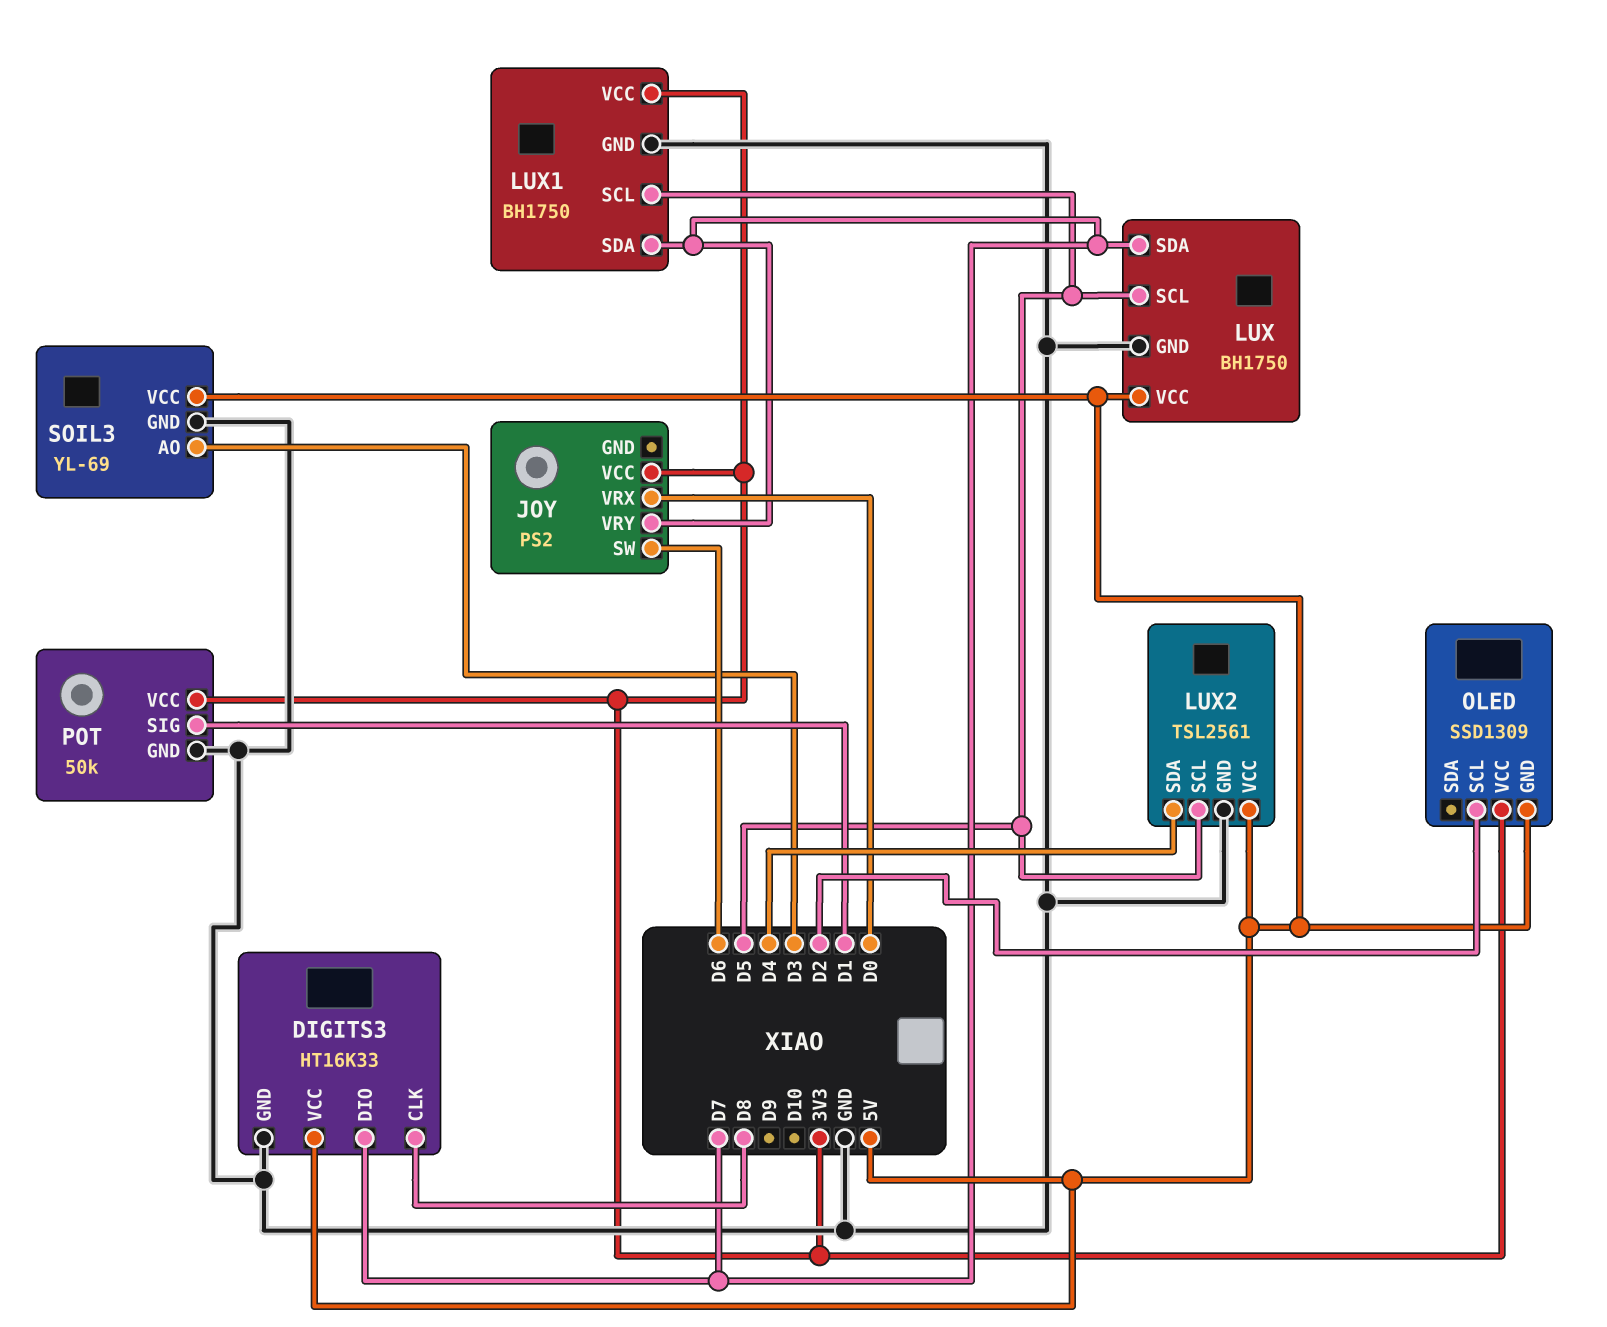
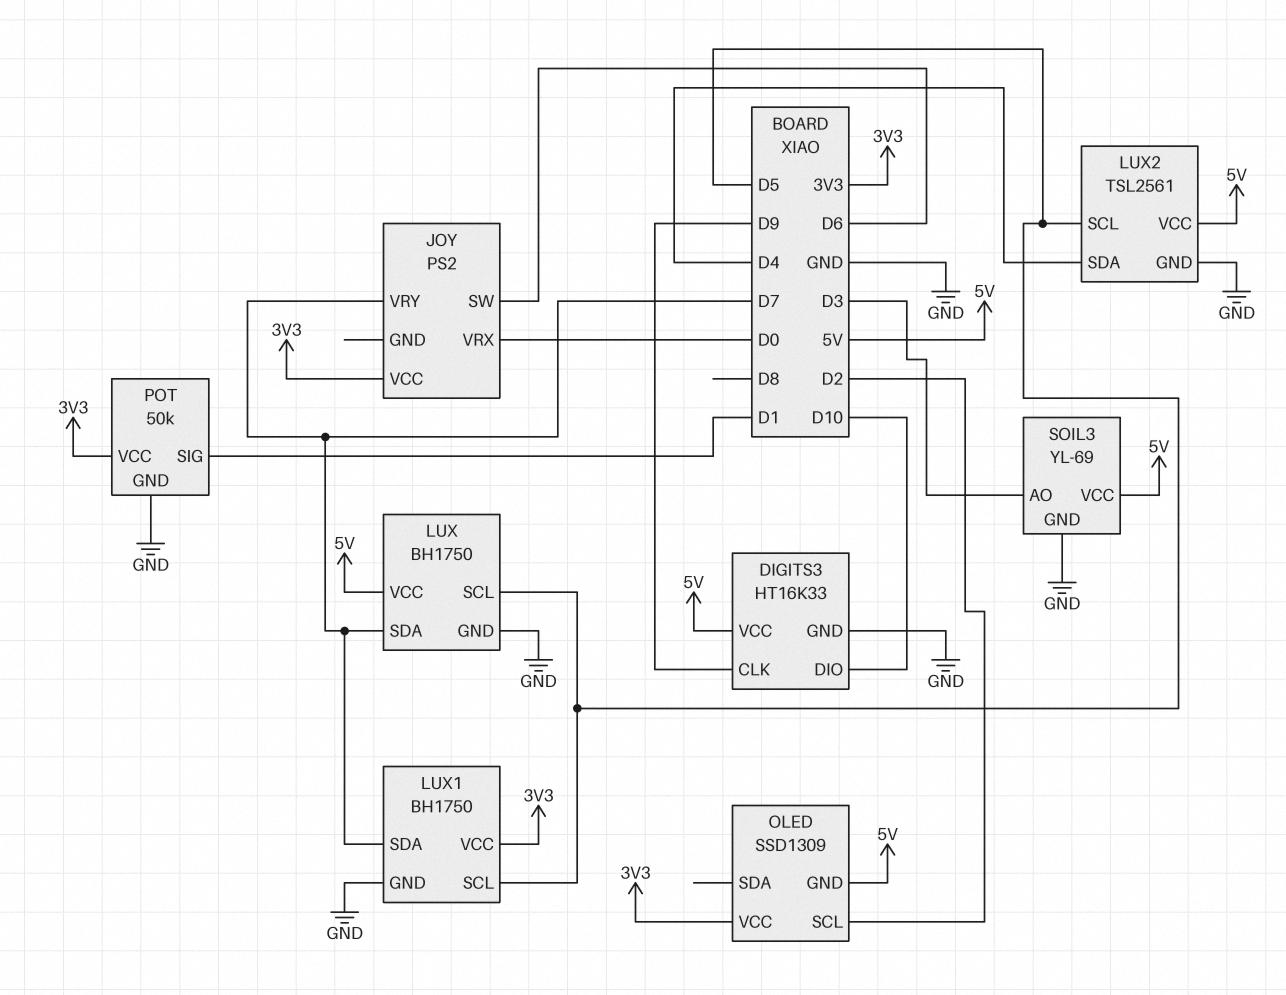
DIGITS3 pin CLK: D8 -> D9
DIGITS3 pin DIO: D7 -> D10

